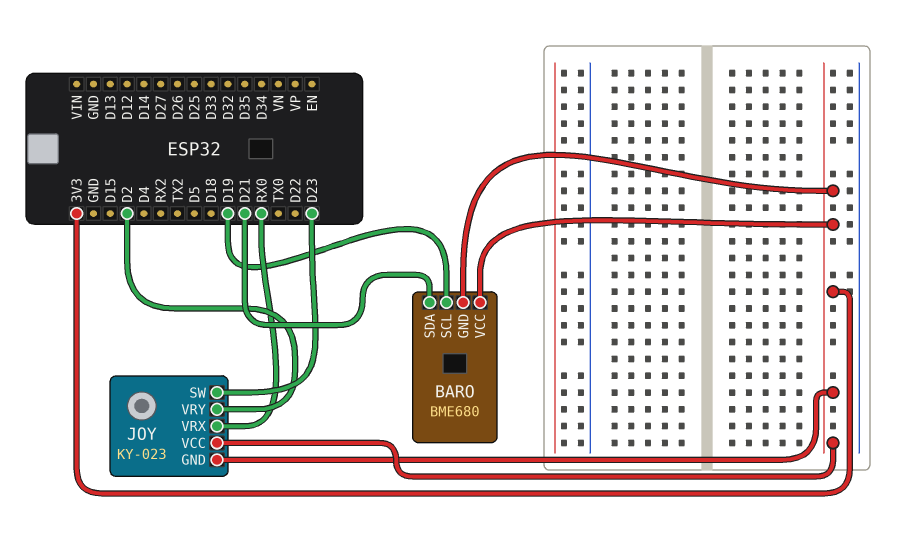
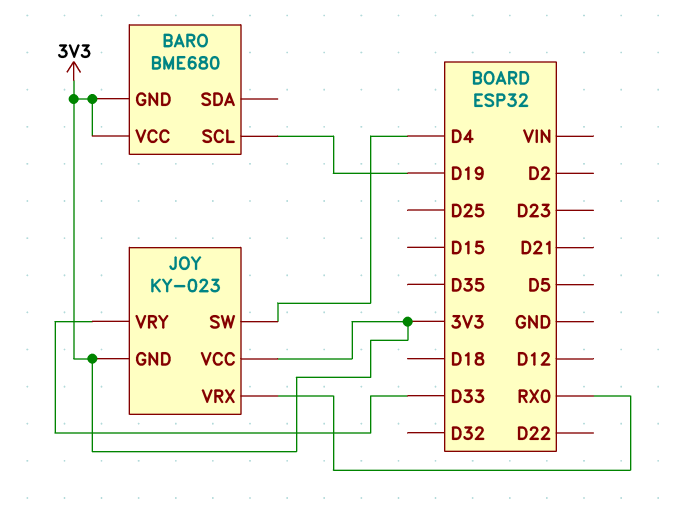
BARO pin SDA: D21 -> none
JOY pin SW: D23 -> D4
JOY pin VRY: D2 -> D33

